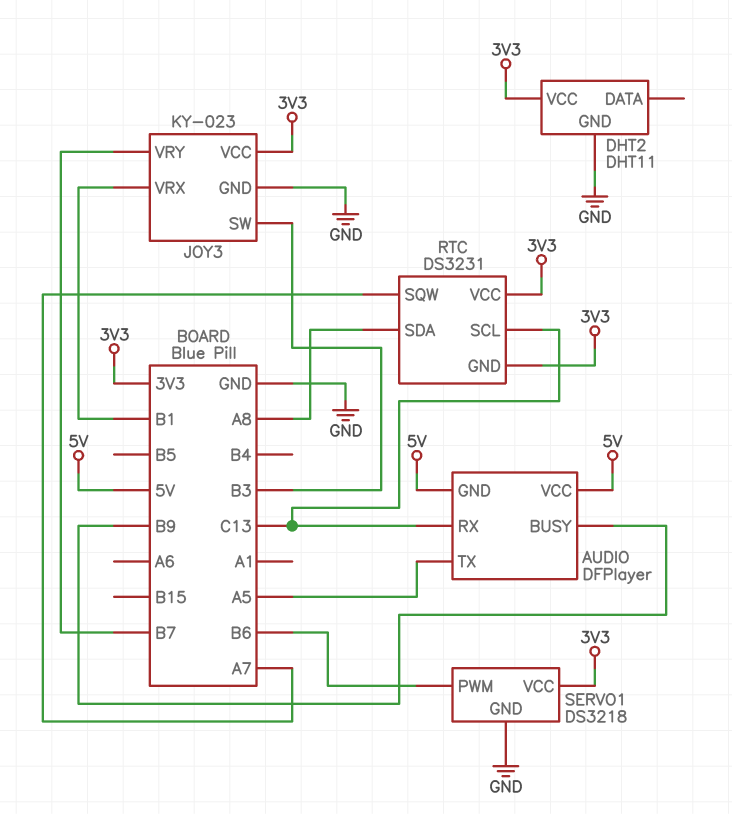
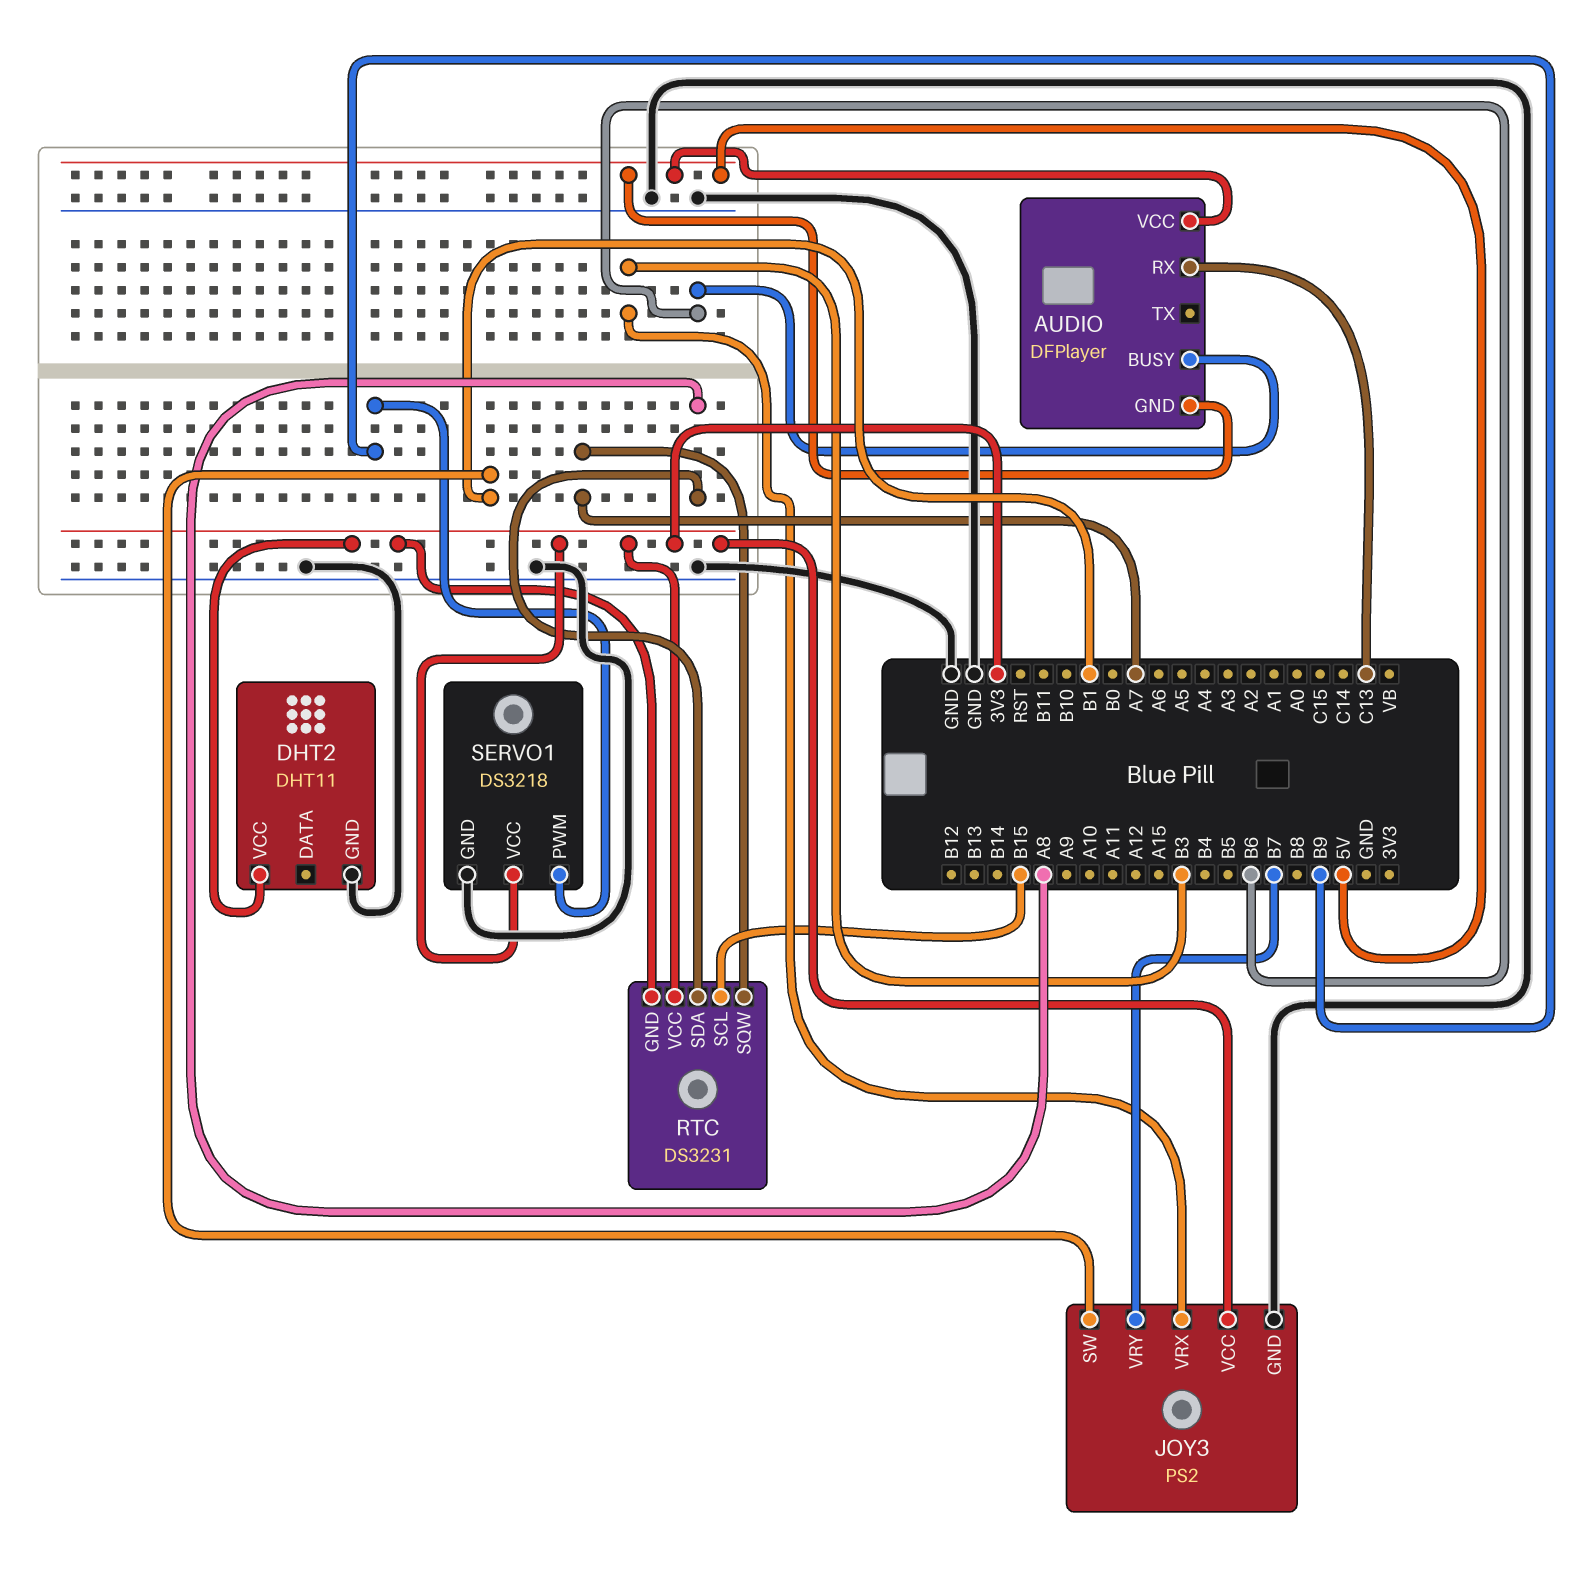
AUDIO pin BUSY: B9 -> B6
AUDIO pin TX: A5 -> none
JOY3: KY-023 -> PS2
JOY3 pin SW: B3 -> B1
JOY3 pin VRX: B1 -> B3
RTC pin SCL: C13 -> B15
SERVO1 pin PWM: B6 -> B9

